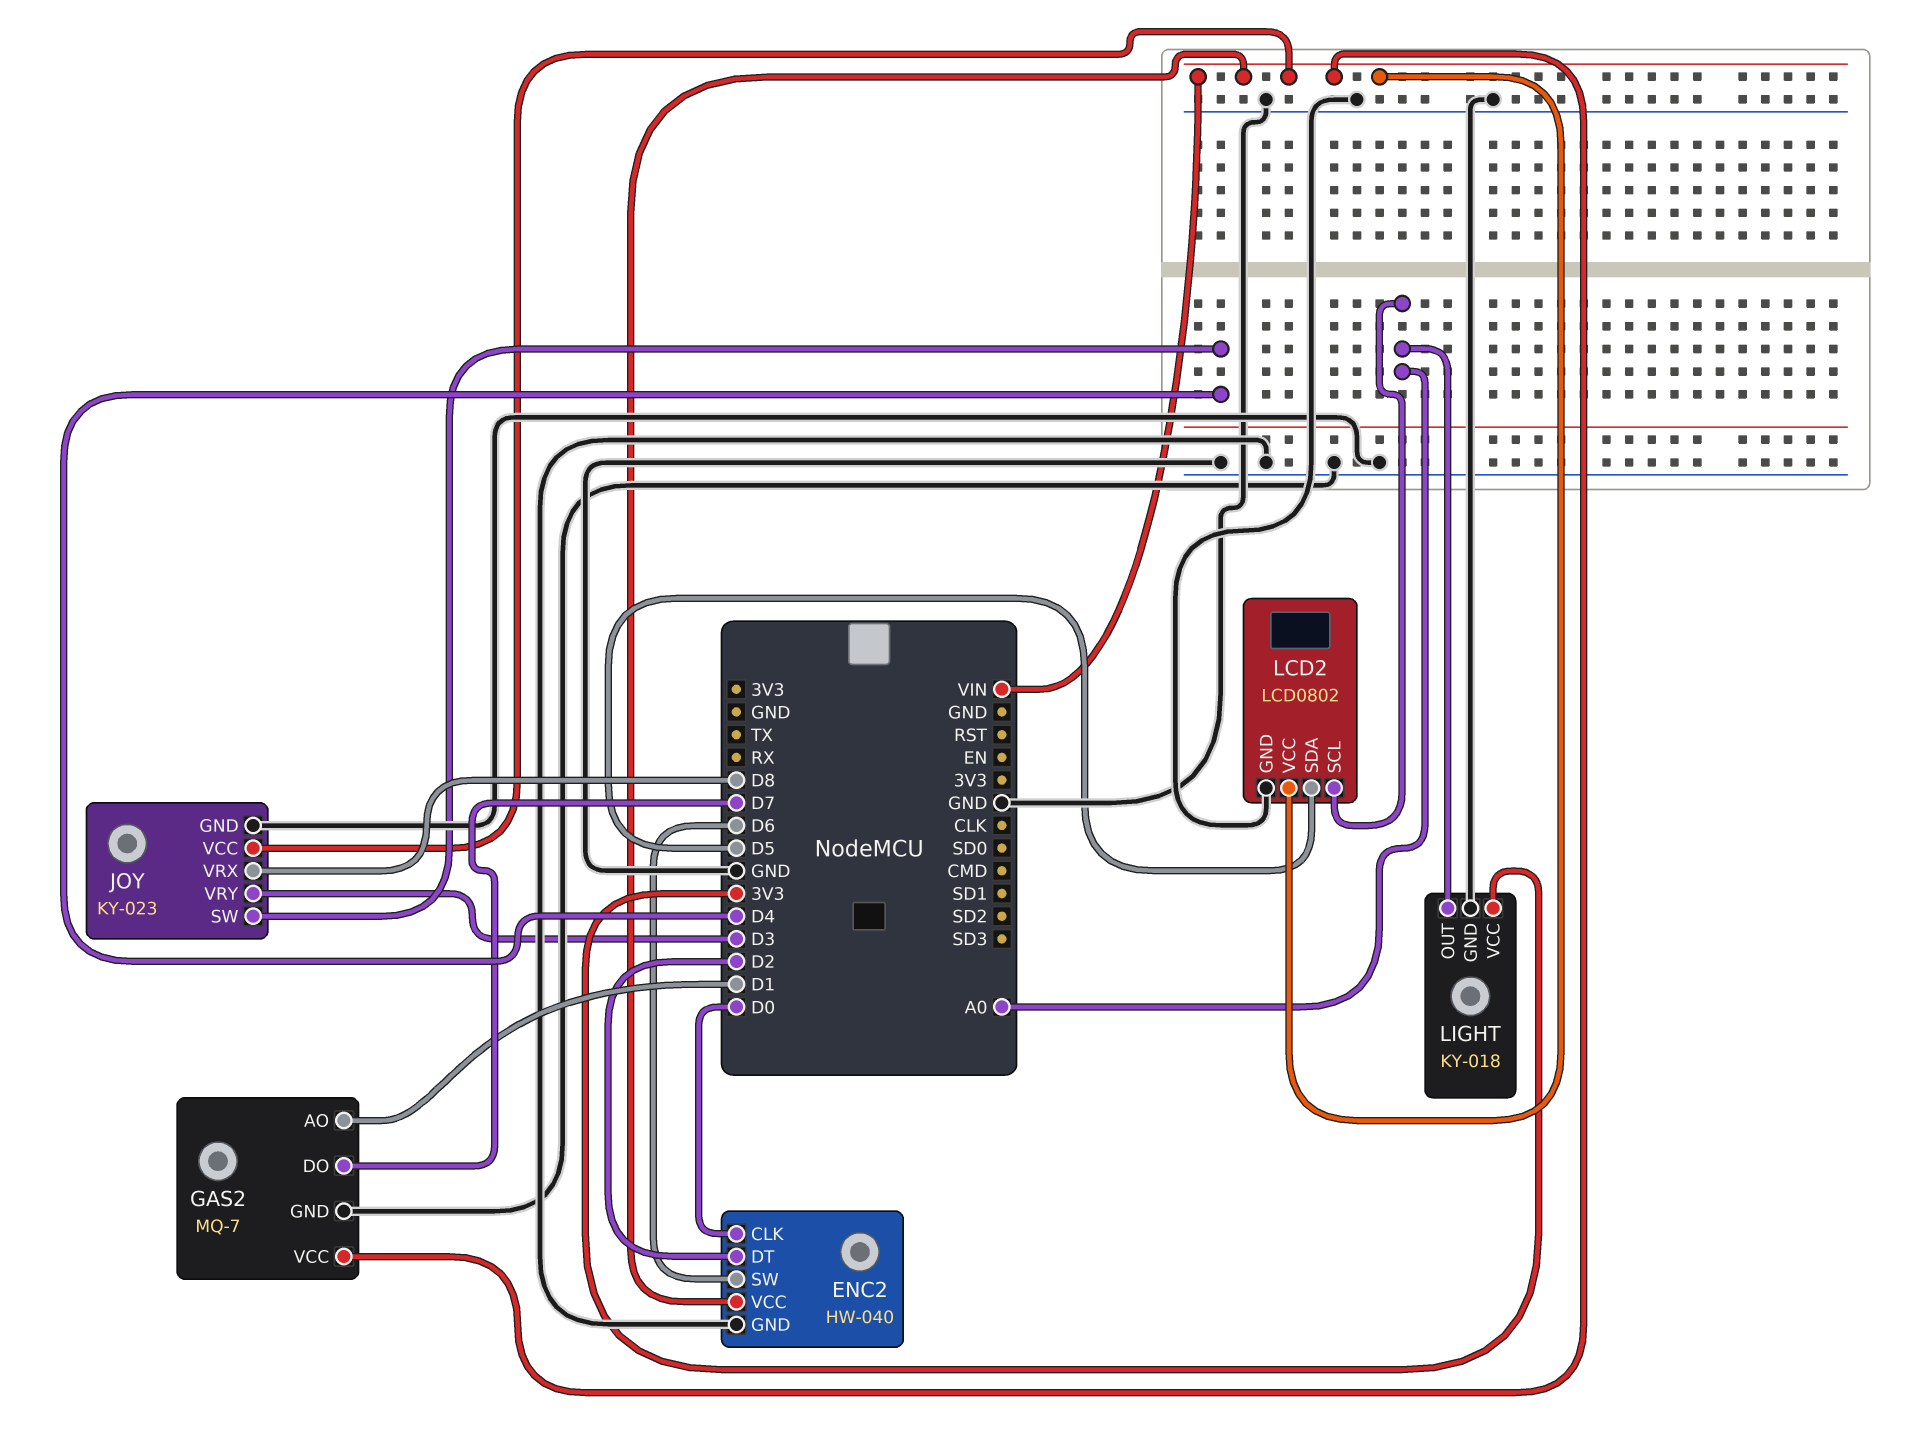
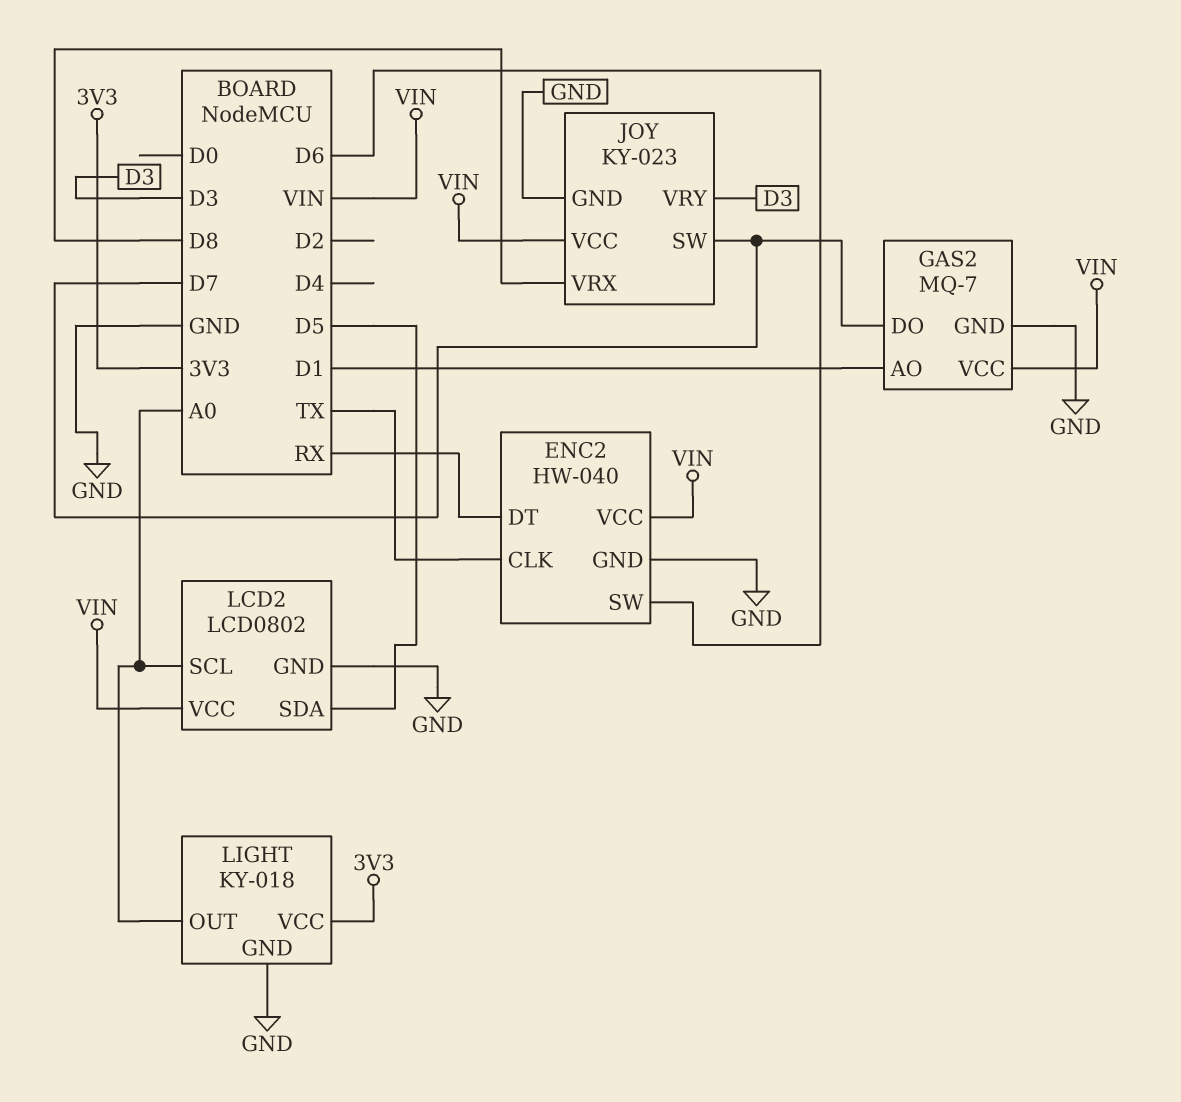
ENC2 pin CLK: D0 -> TX
ENC2 pin DT: D2 -> RX
JOY pin SW: D4 -> D7

